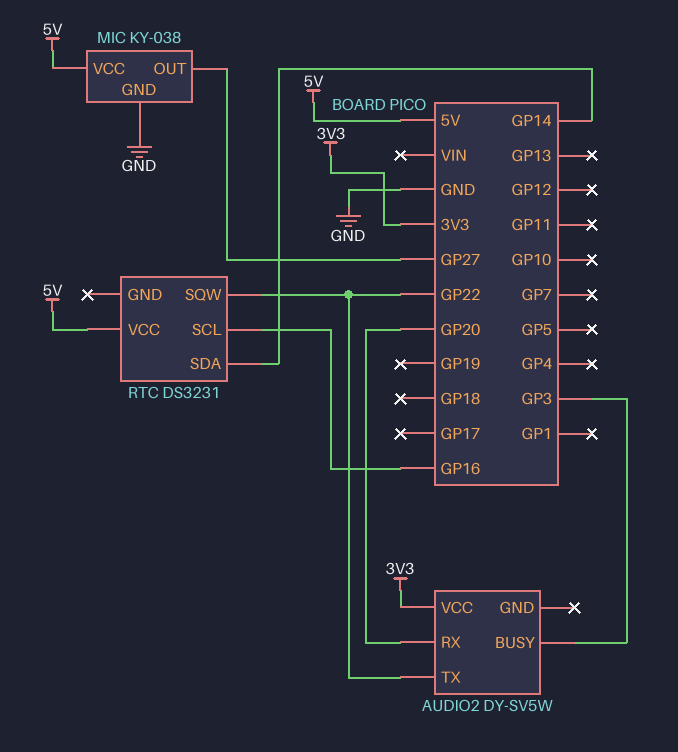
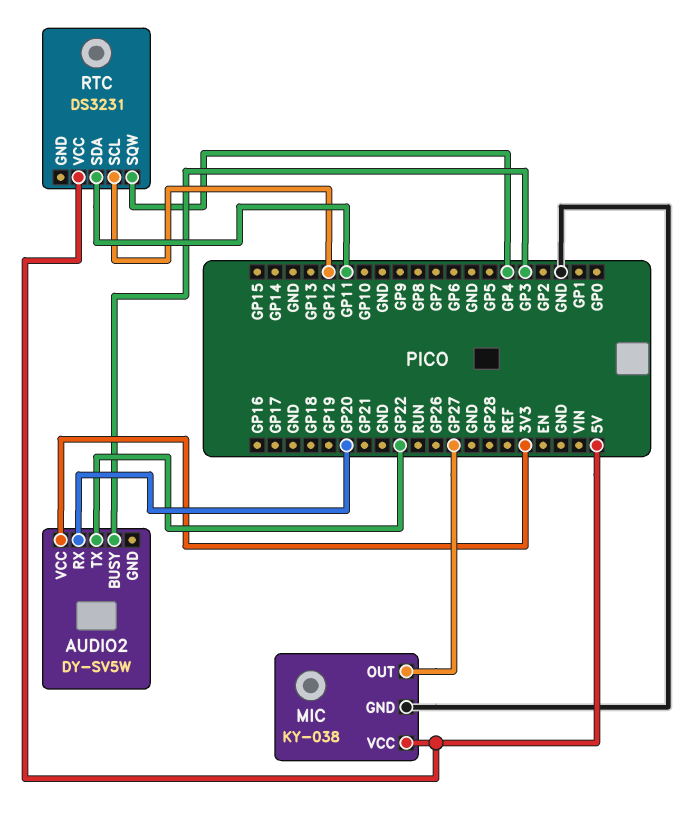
RTC pin SCL: GP16 -> GP12
RTC pin SDA: GP14 -> GP11
RTC pin SQW: GP22 -> GP4

